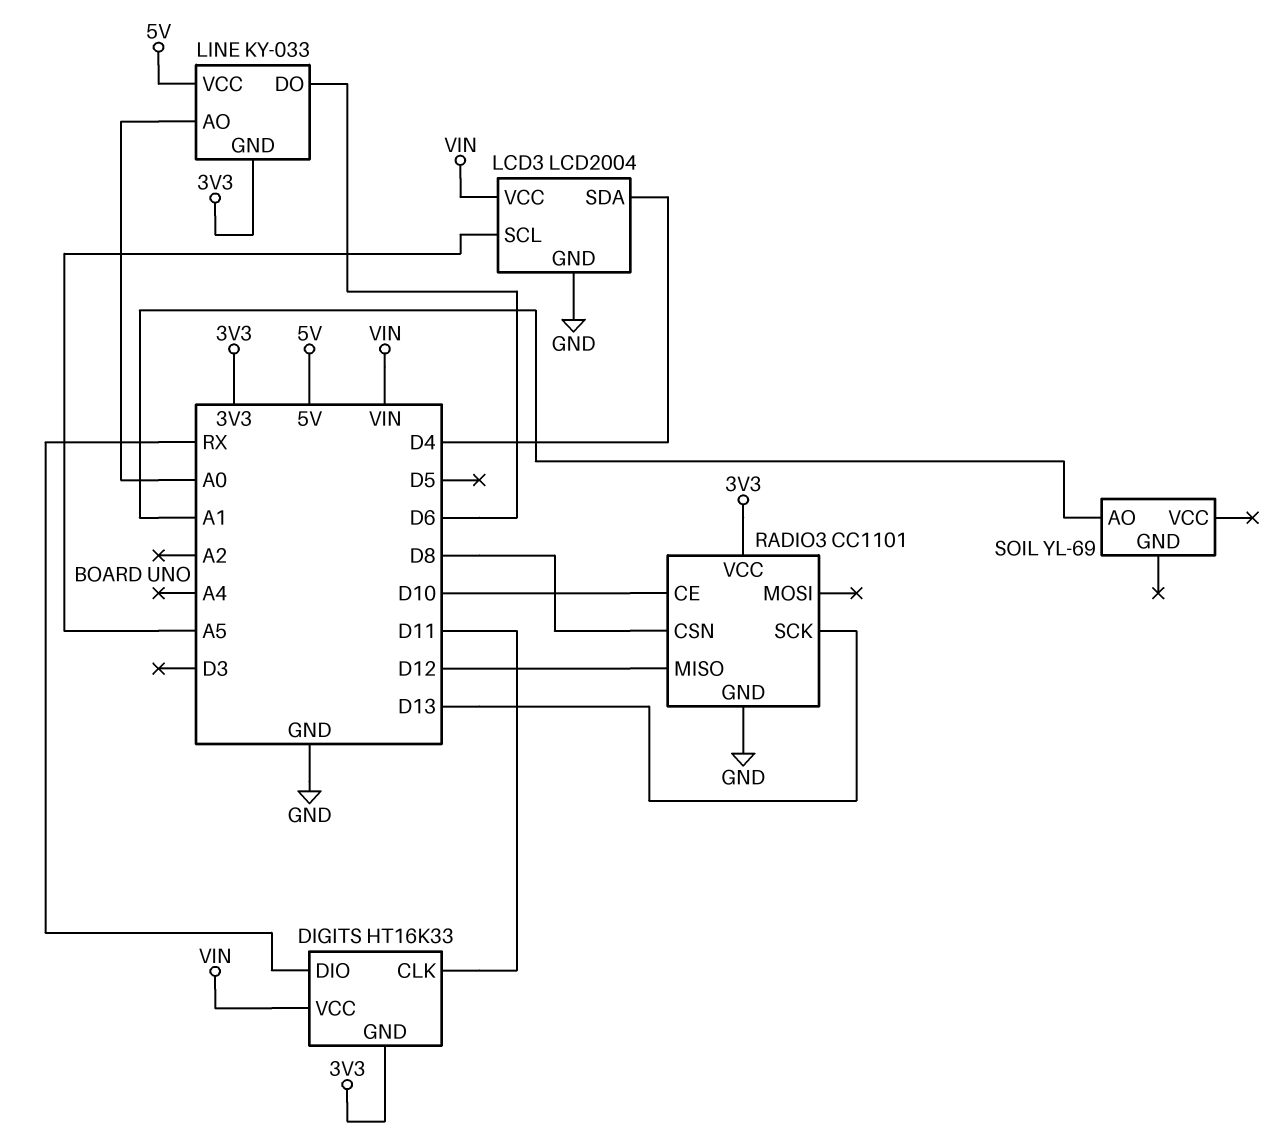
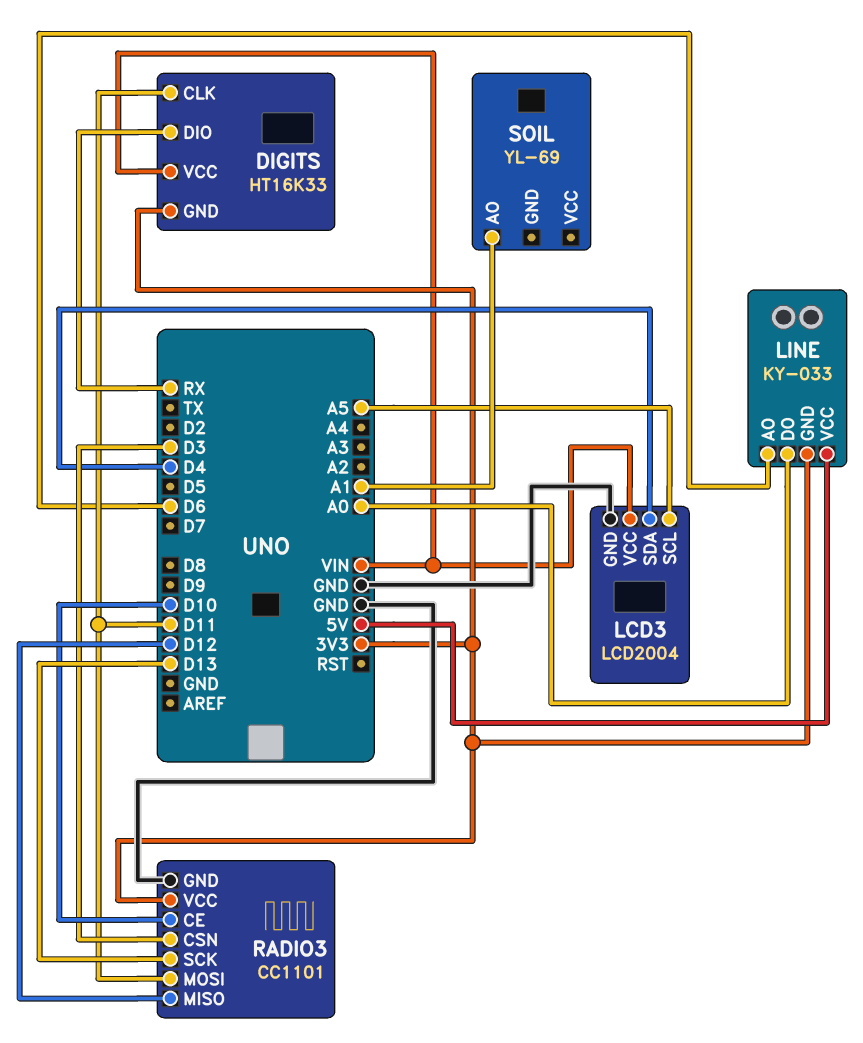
LINE pin AO: A0 -> D6
LINE pin DO: D6 -> A0
RADIO3 pin CSN: D8 -> D3
RADIO3 pin MOSI: none -> D11

